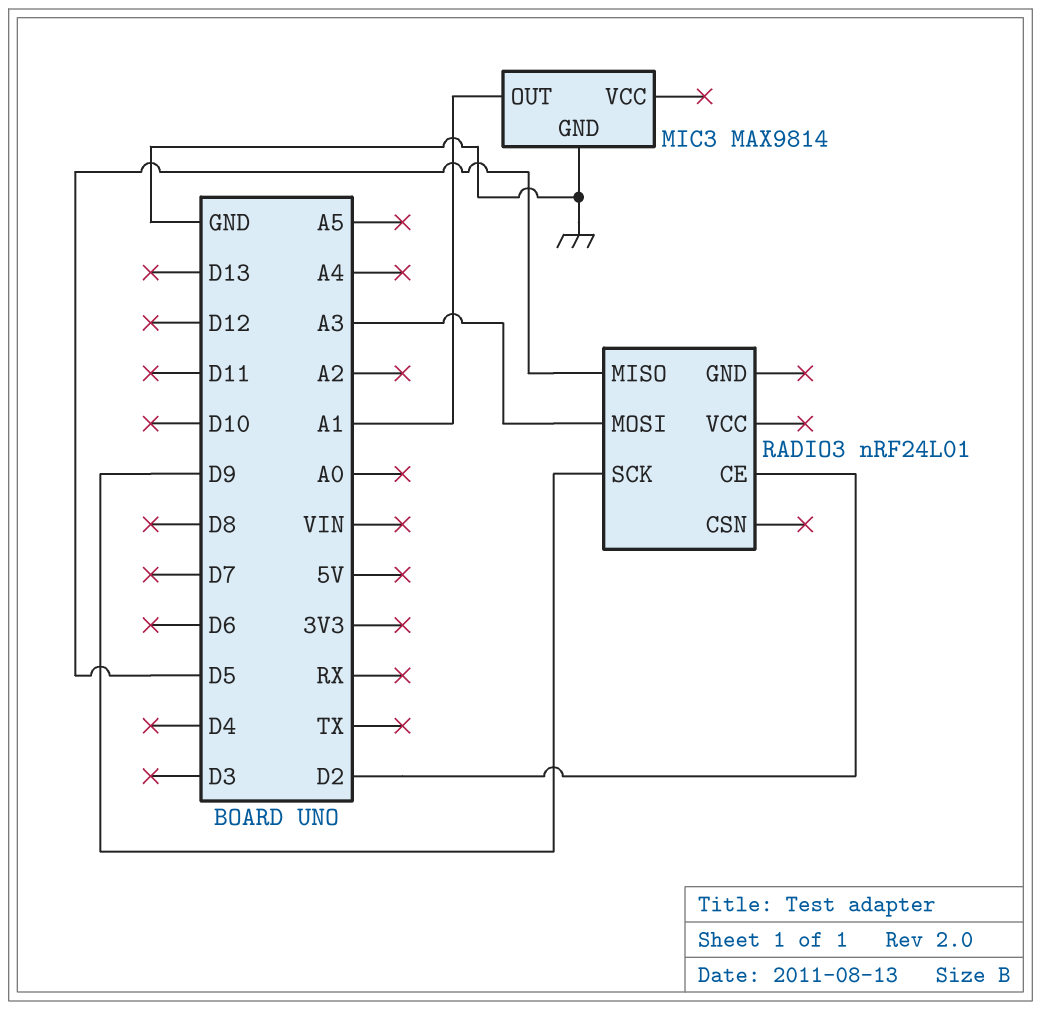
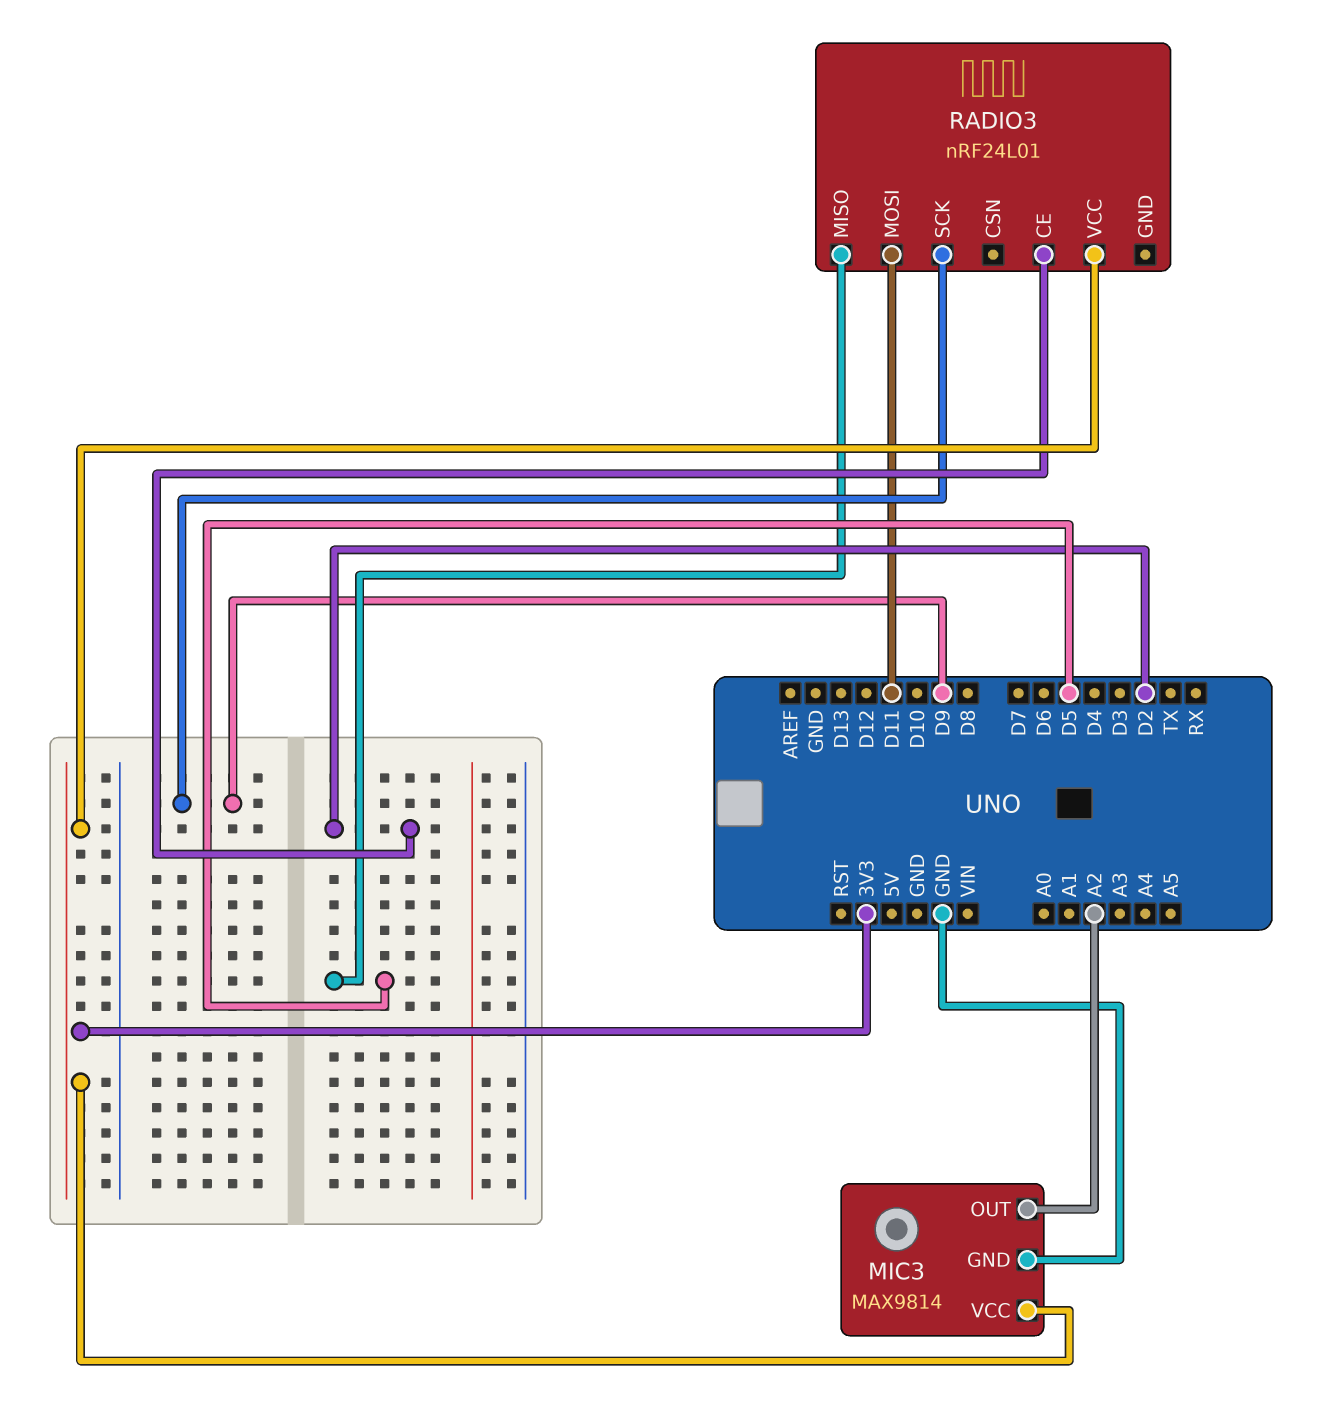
MIC3 pin OUT: A1 -> A2
MIC3 pin VCC: none -> 3V3
RADIO3 pin MOSI: A3 -> D11
RADIO3 pin VCC: none -> 3V3

